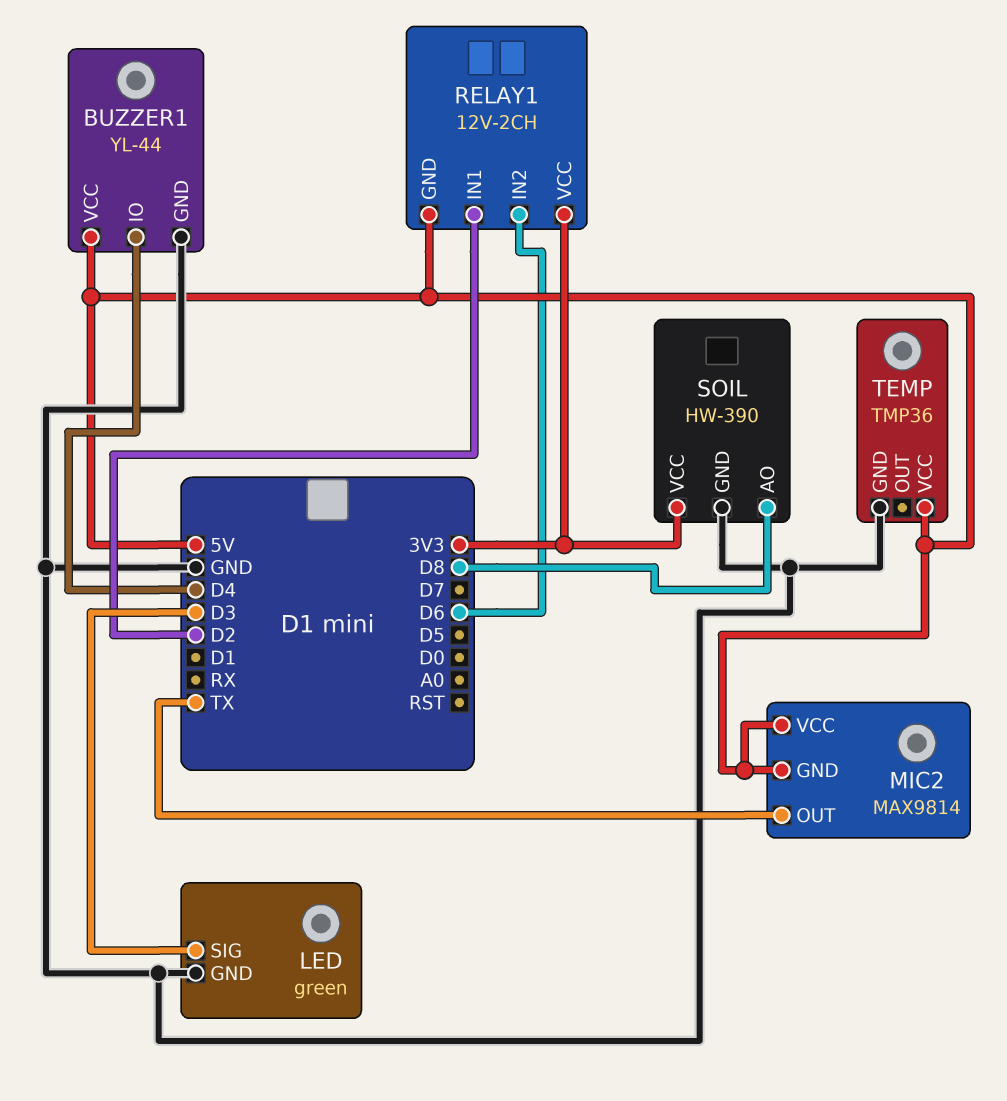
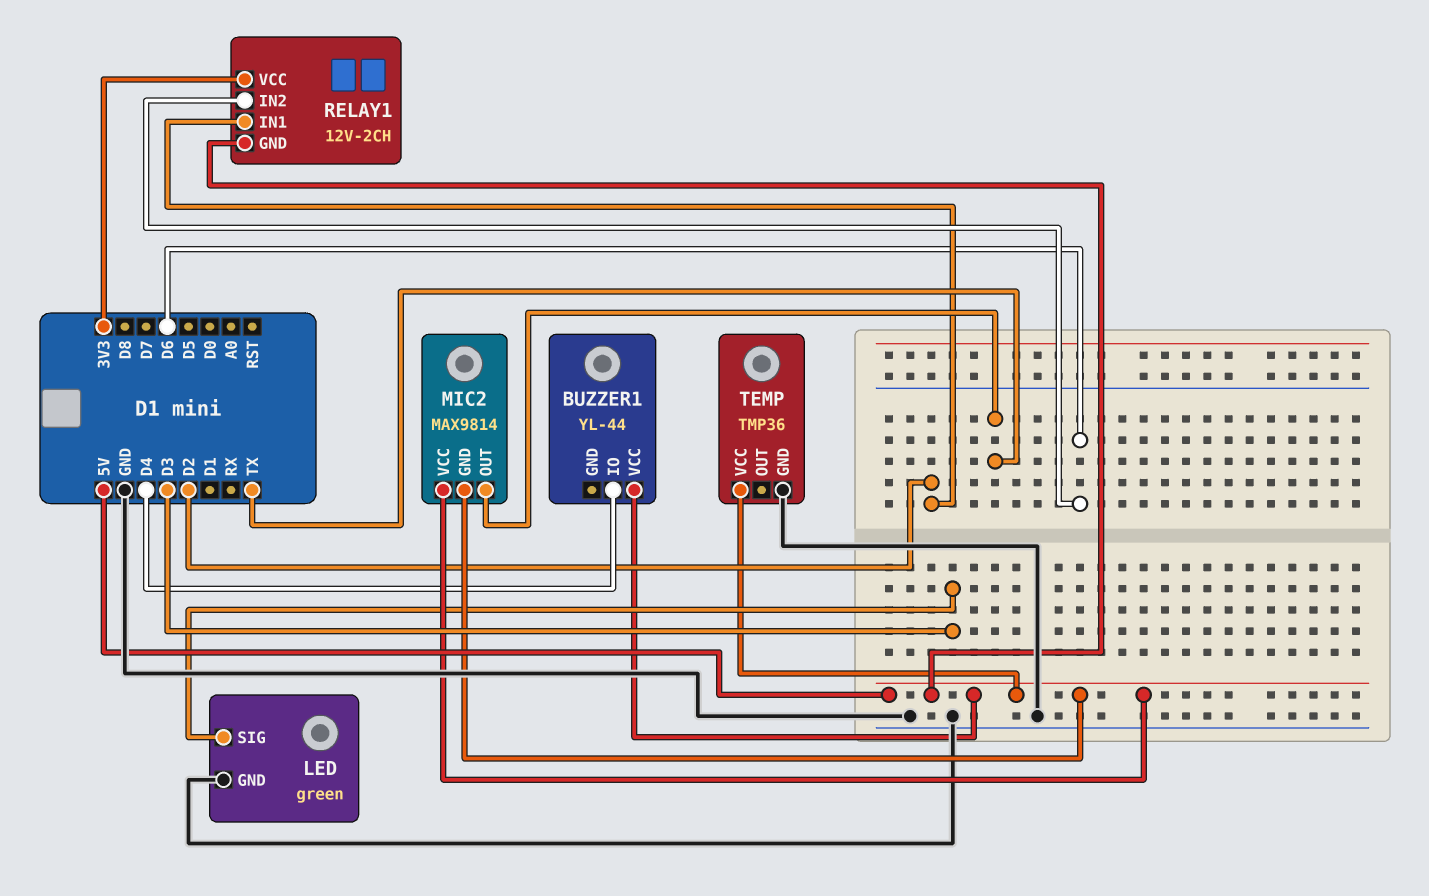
BUZZER1 pin GND: GND -> none
SOIL: HW-390 -> none
SOIL pin AO: D8 -> none
SOIL pin GND: GND -> none
SOIL pin VCC: 3V3 -> none

